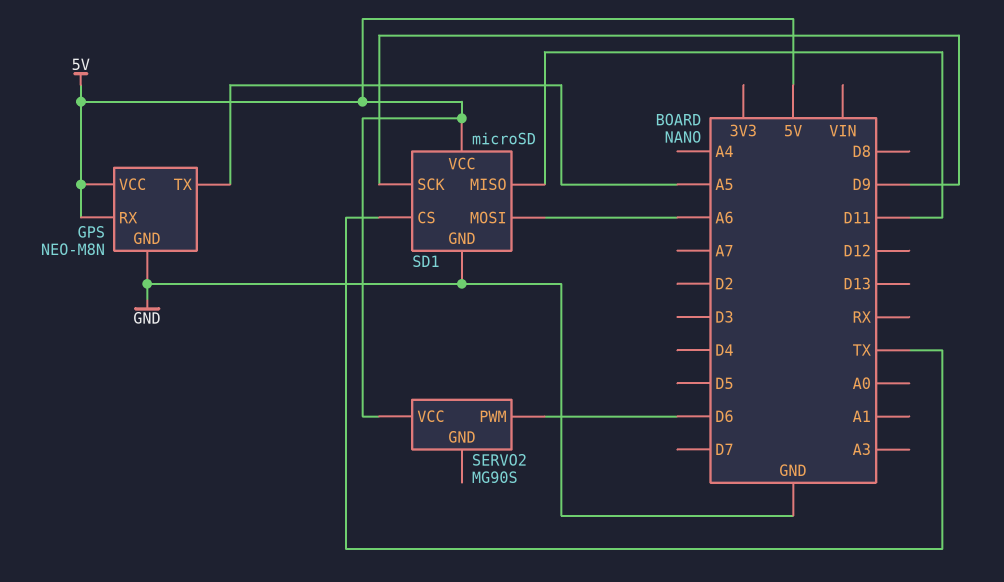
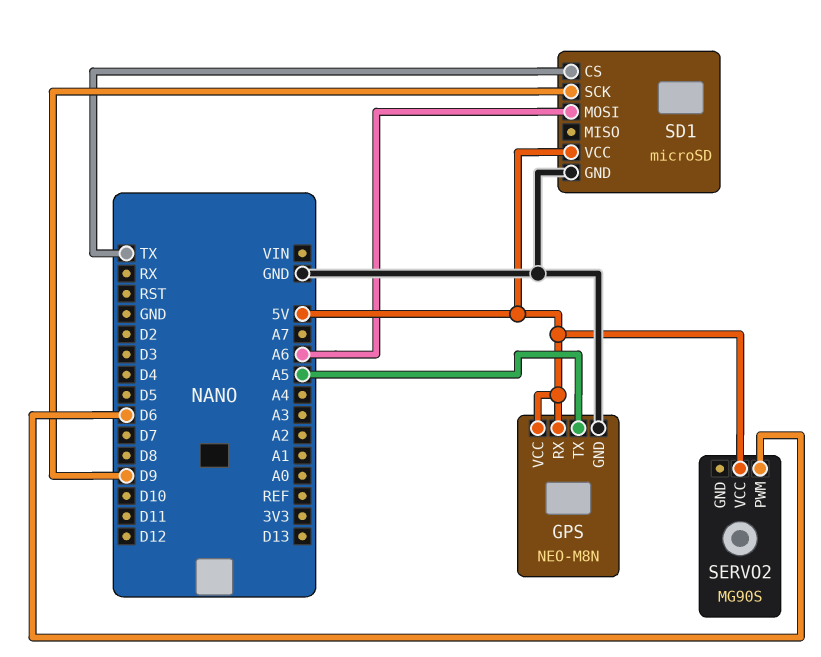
SD1 pin MISO: D11 -> none

